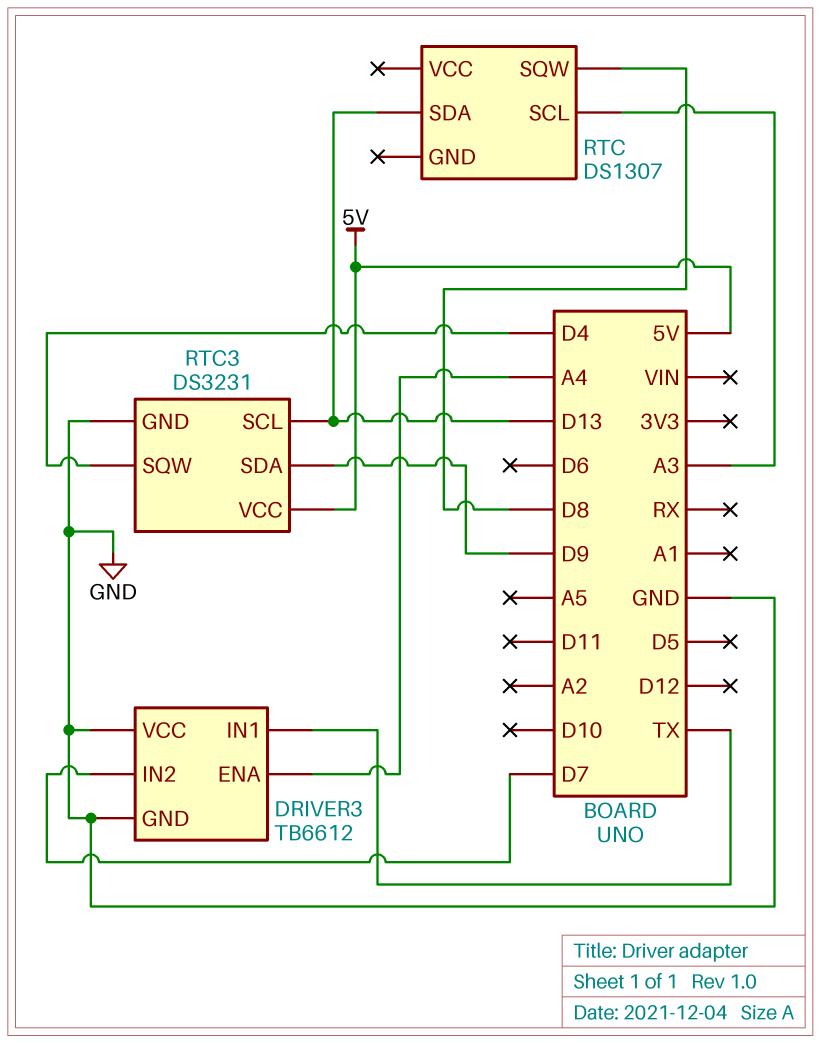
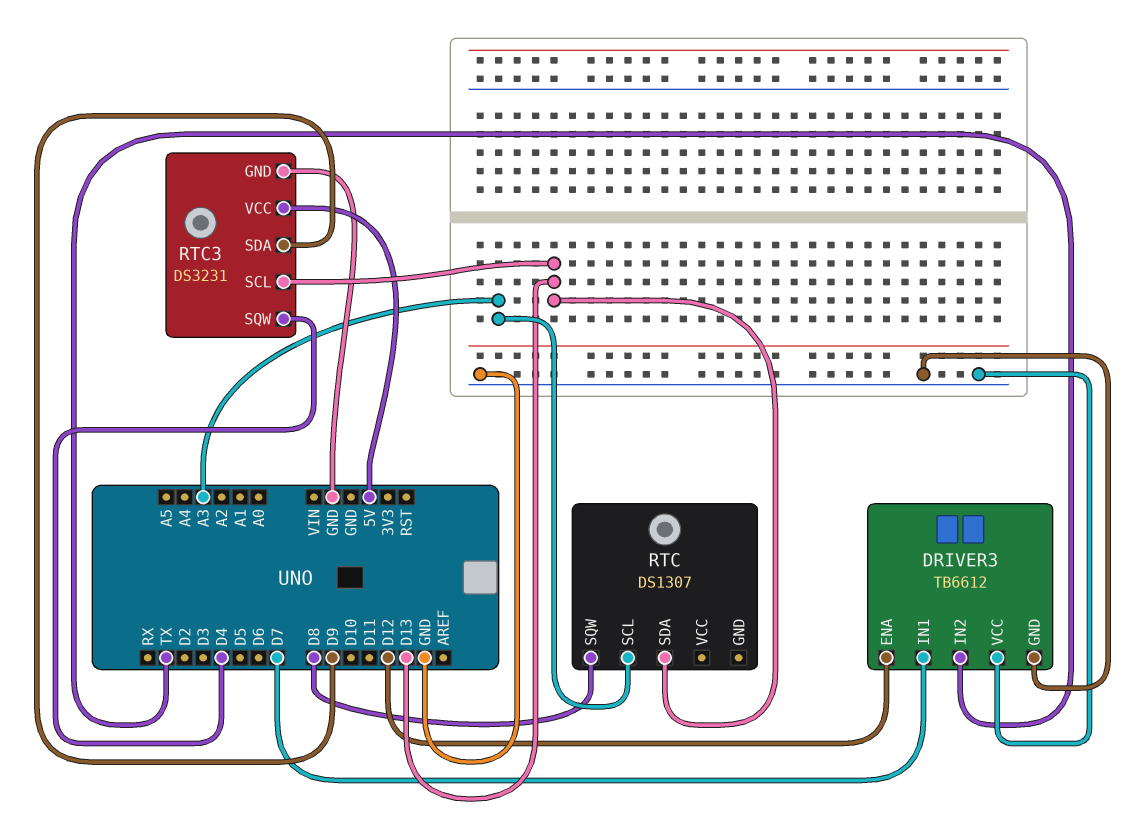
DRIVER3 pin ENA: A4 -> D12
DRIVER3 pin IN1: TX -> D7
DRIVER3 pin IN2: D7 -> TX

